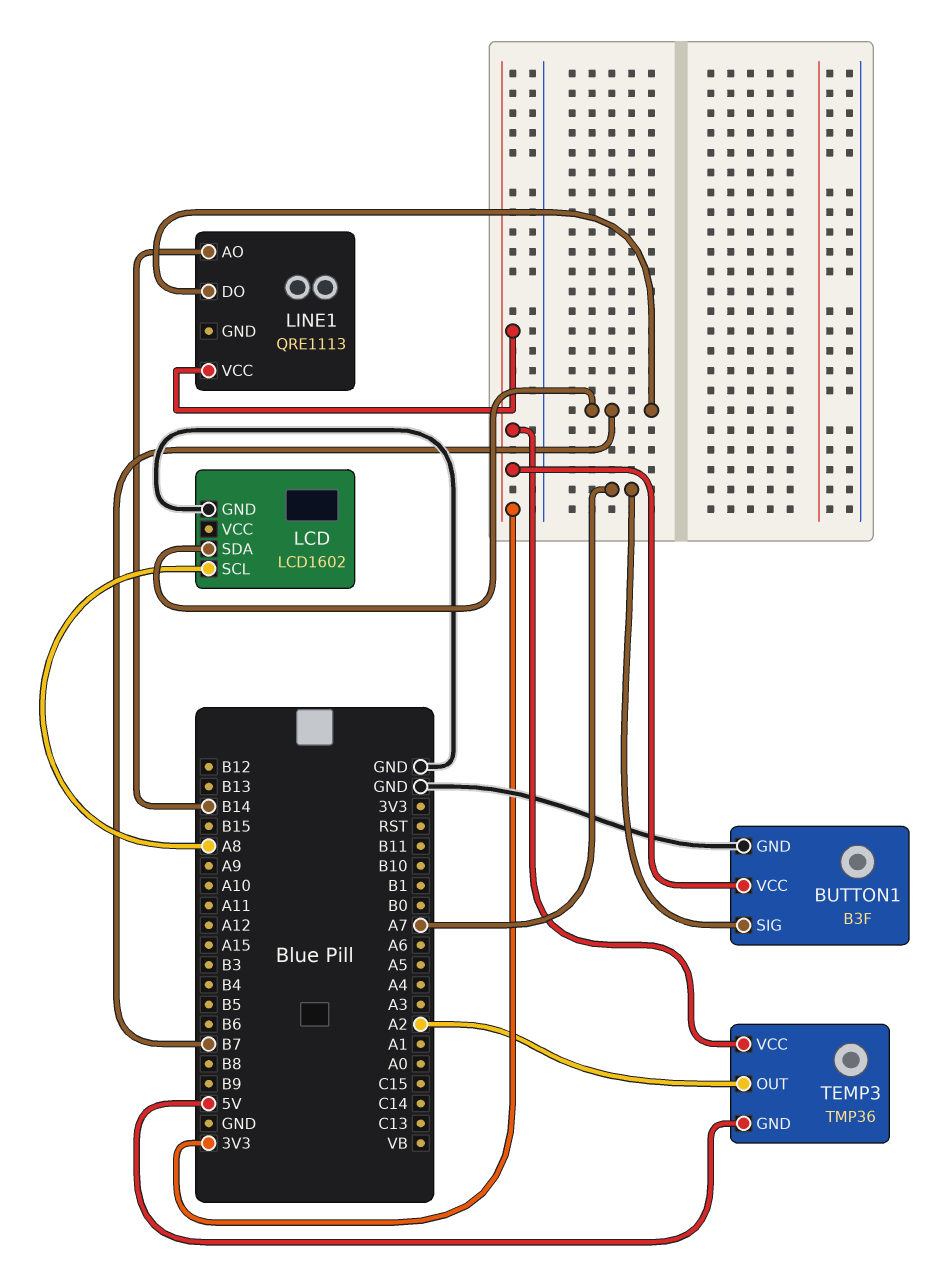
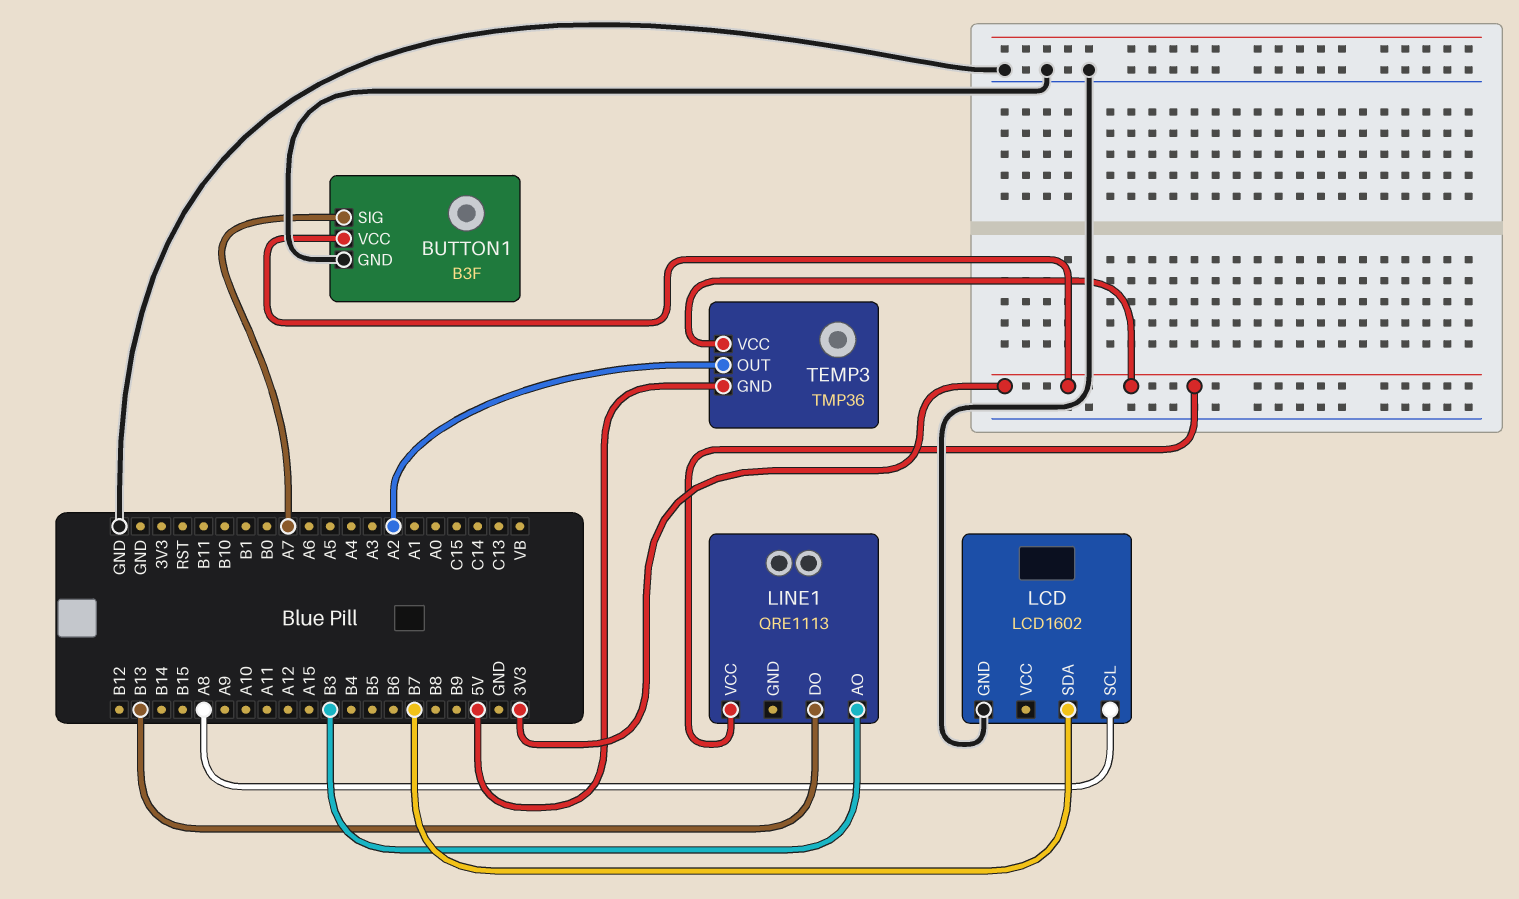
LINE1 pin AO: B14 -> B3
LINE1 pin DO: B7 -> B13

